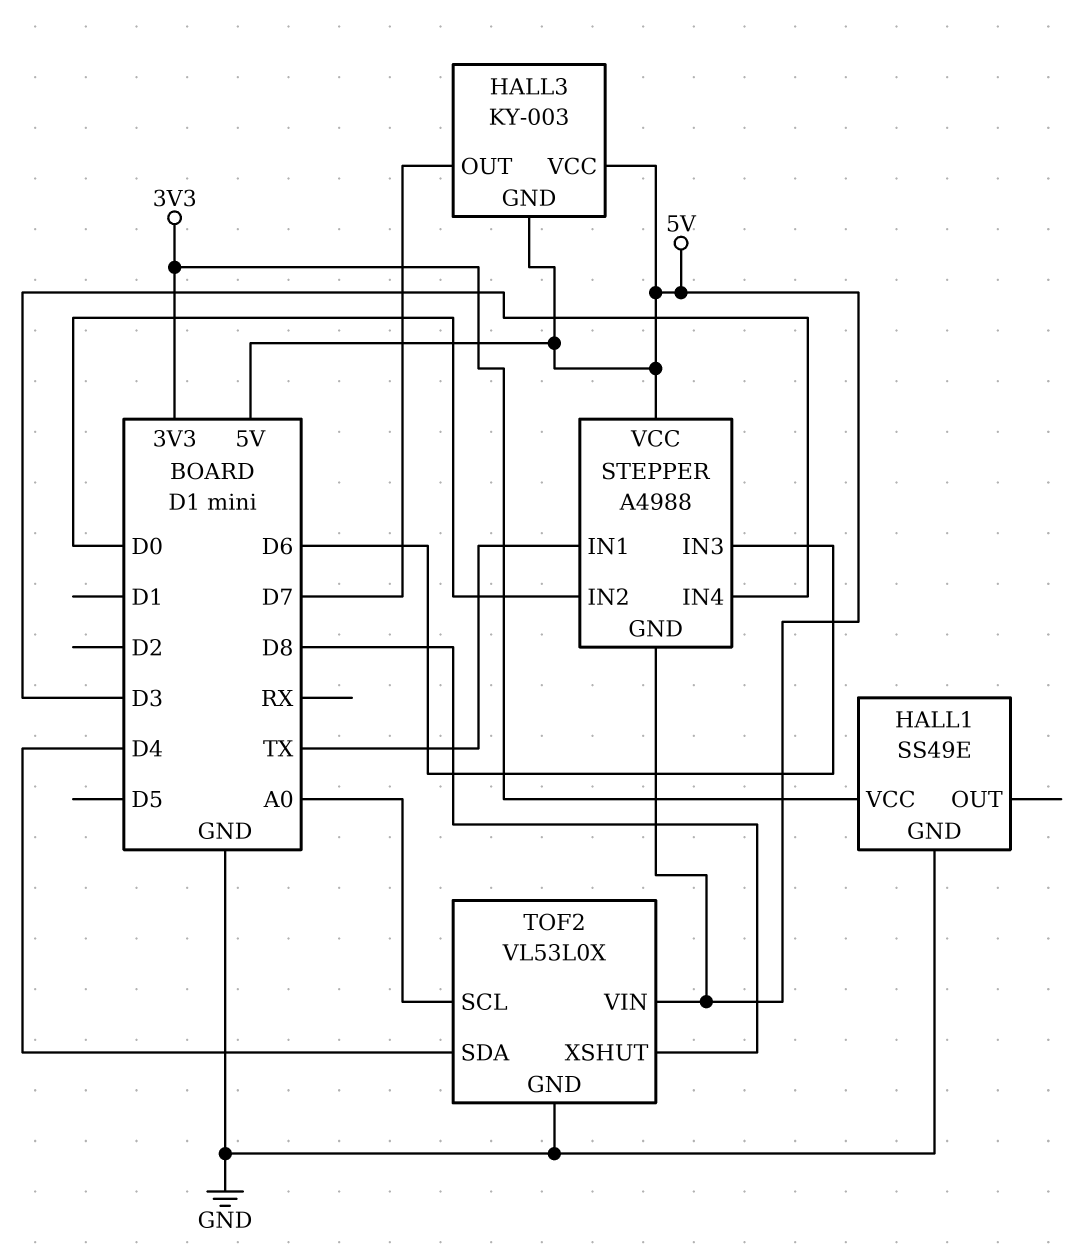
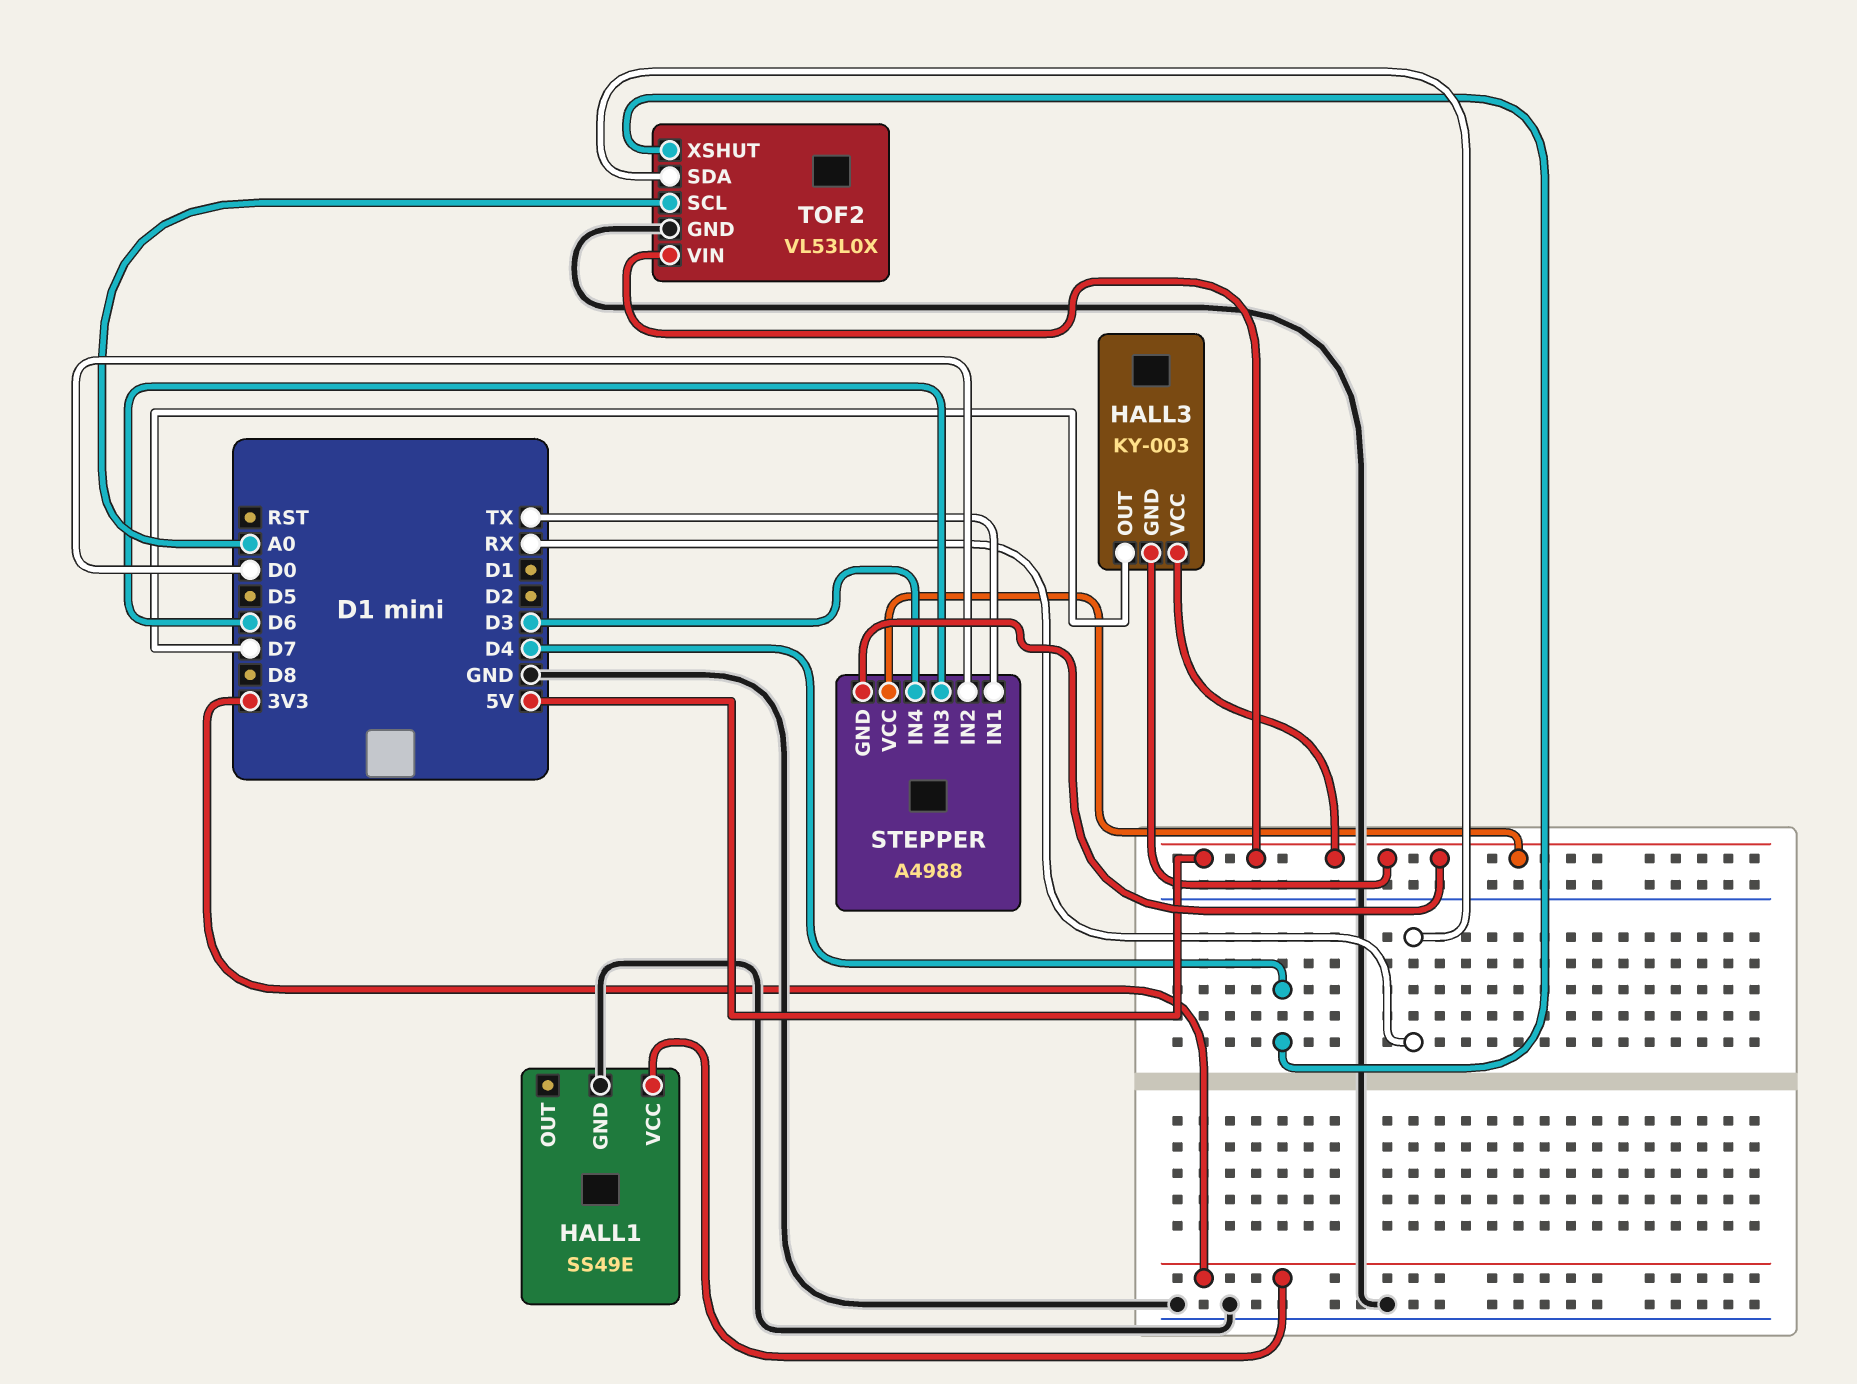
TOF2 pin SDA: D4 -> RX
TOF2 pin XSHUT: D8 -> D4

